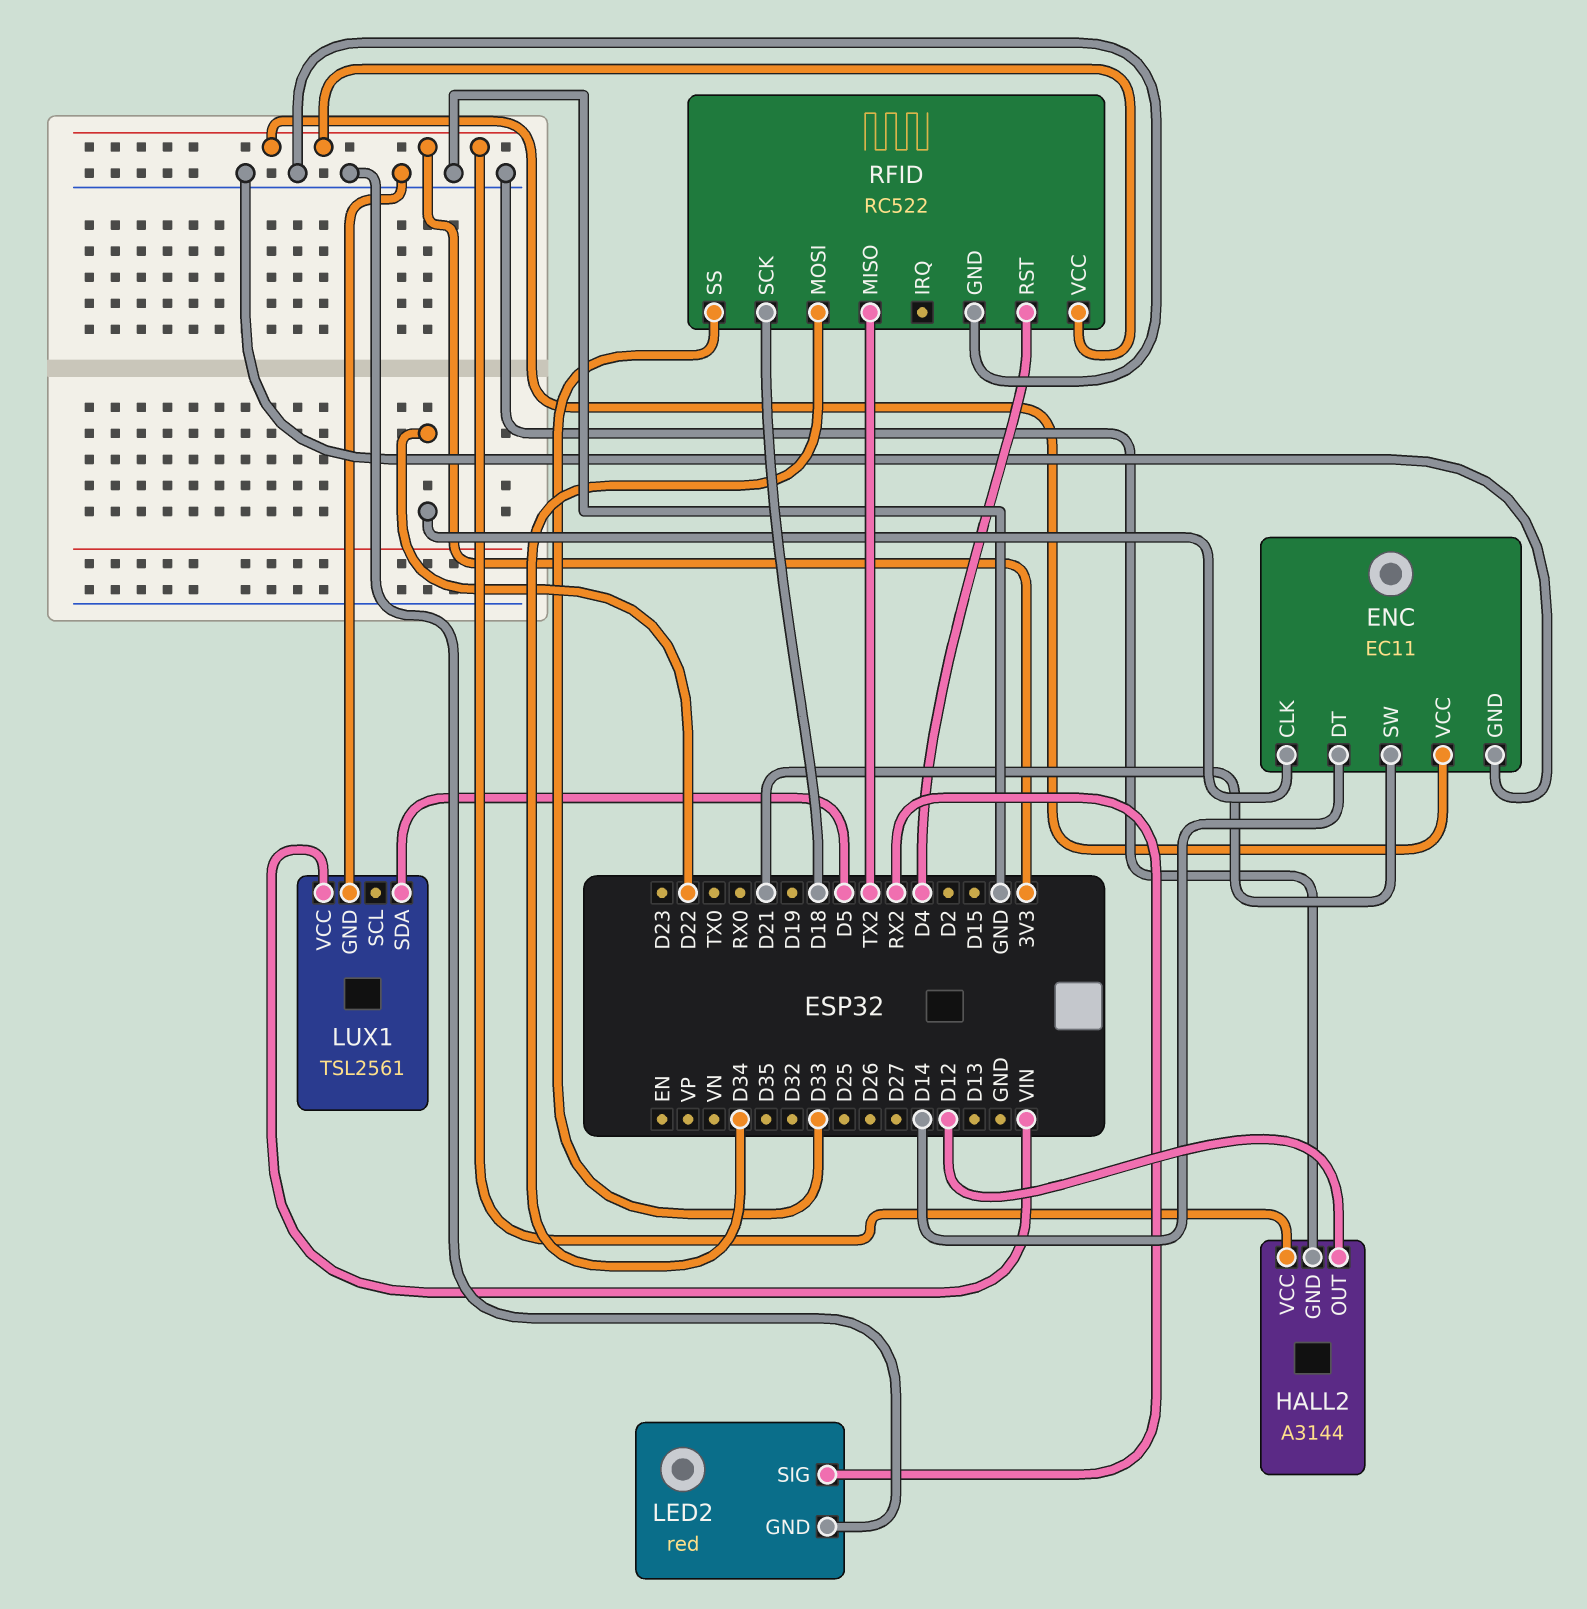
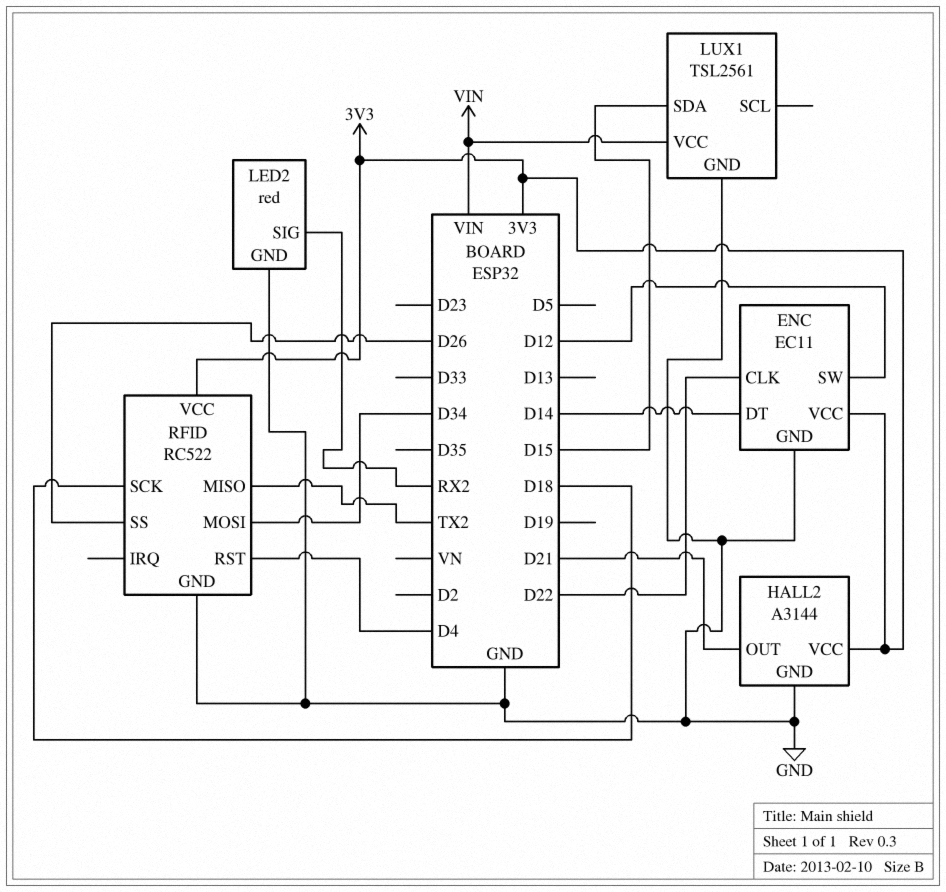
ENC pin SW: D21 -> D12
HALL2 pin OUT: D12 -> D21
LUX1 pin SDA: D5 -> D15
RFID pin SS: D33 -> D26

